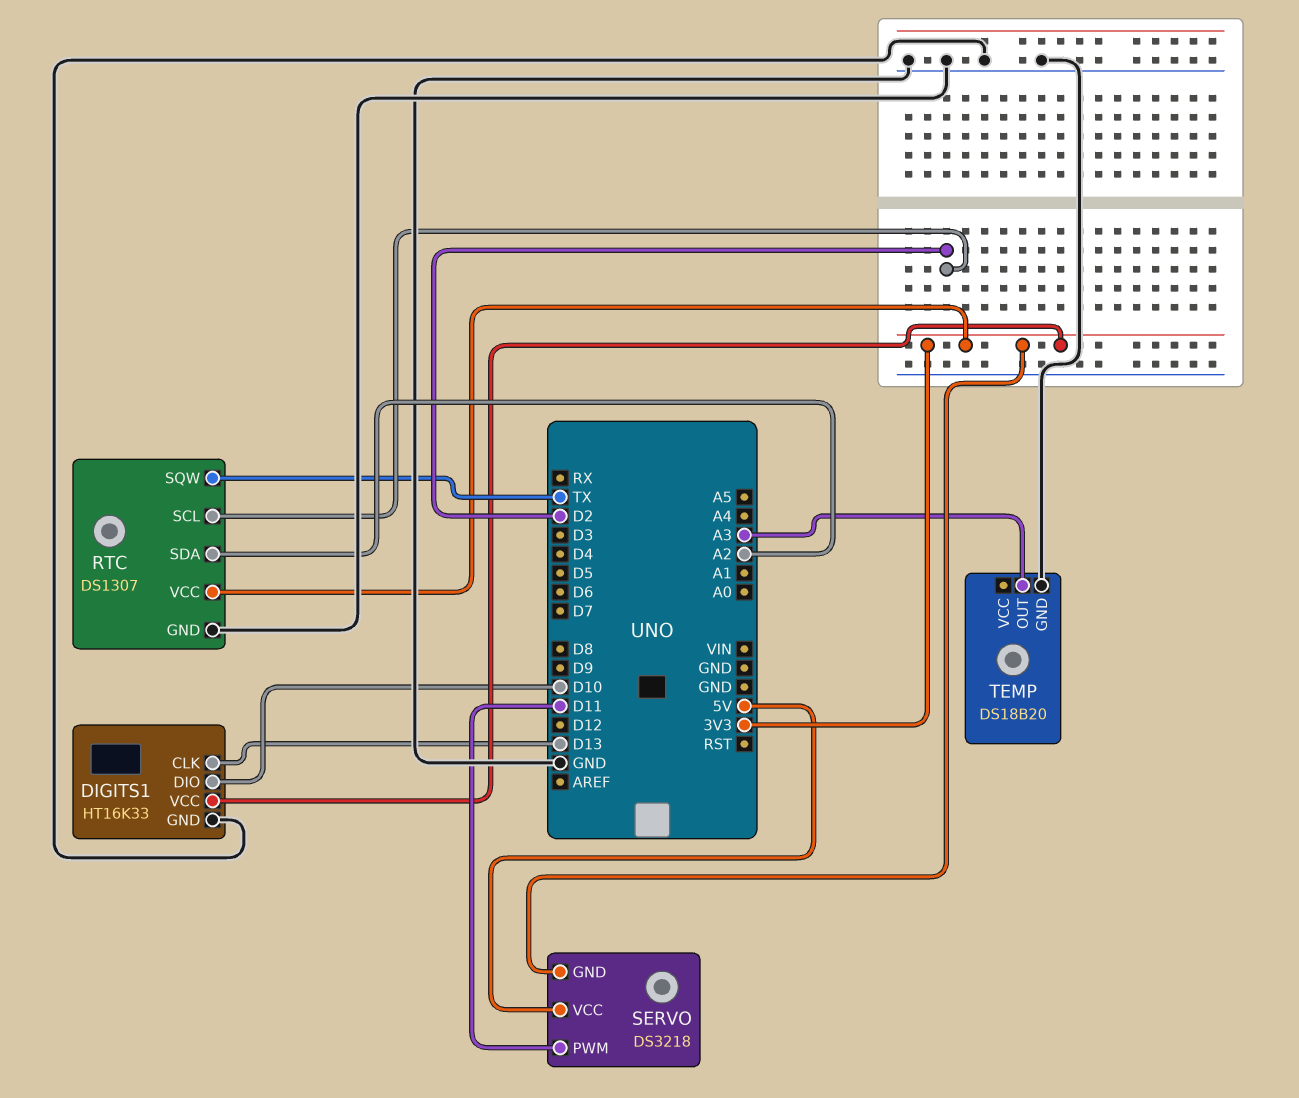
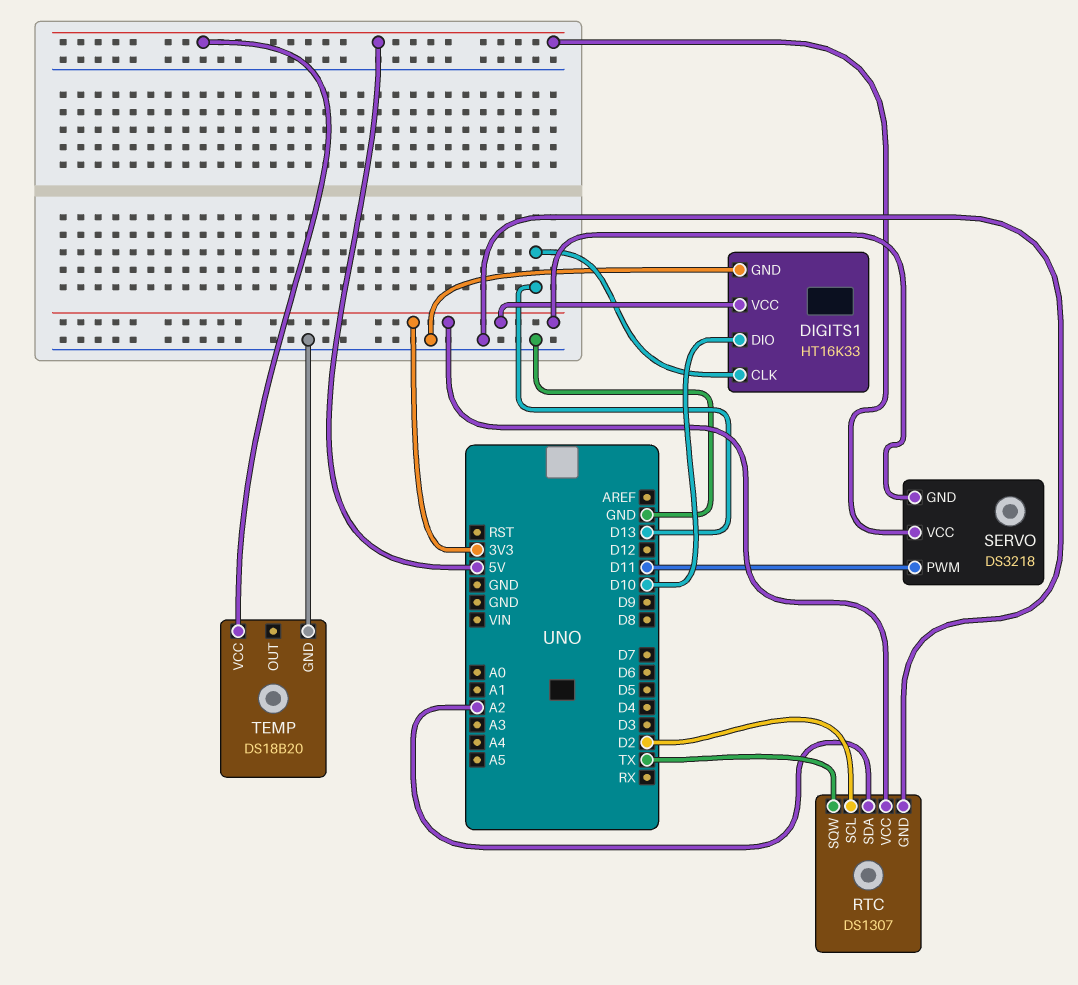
TEMP pin OUT: A3 -> none
TEMP pin VCC: none -> 5V

